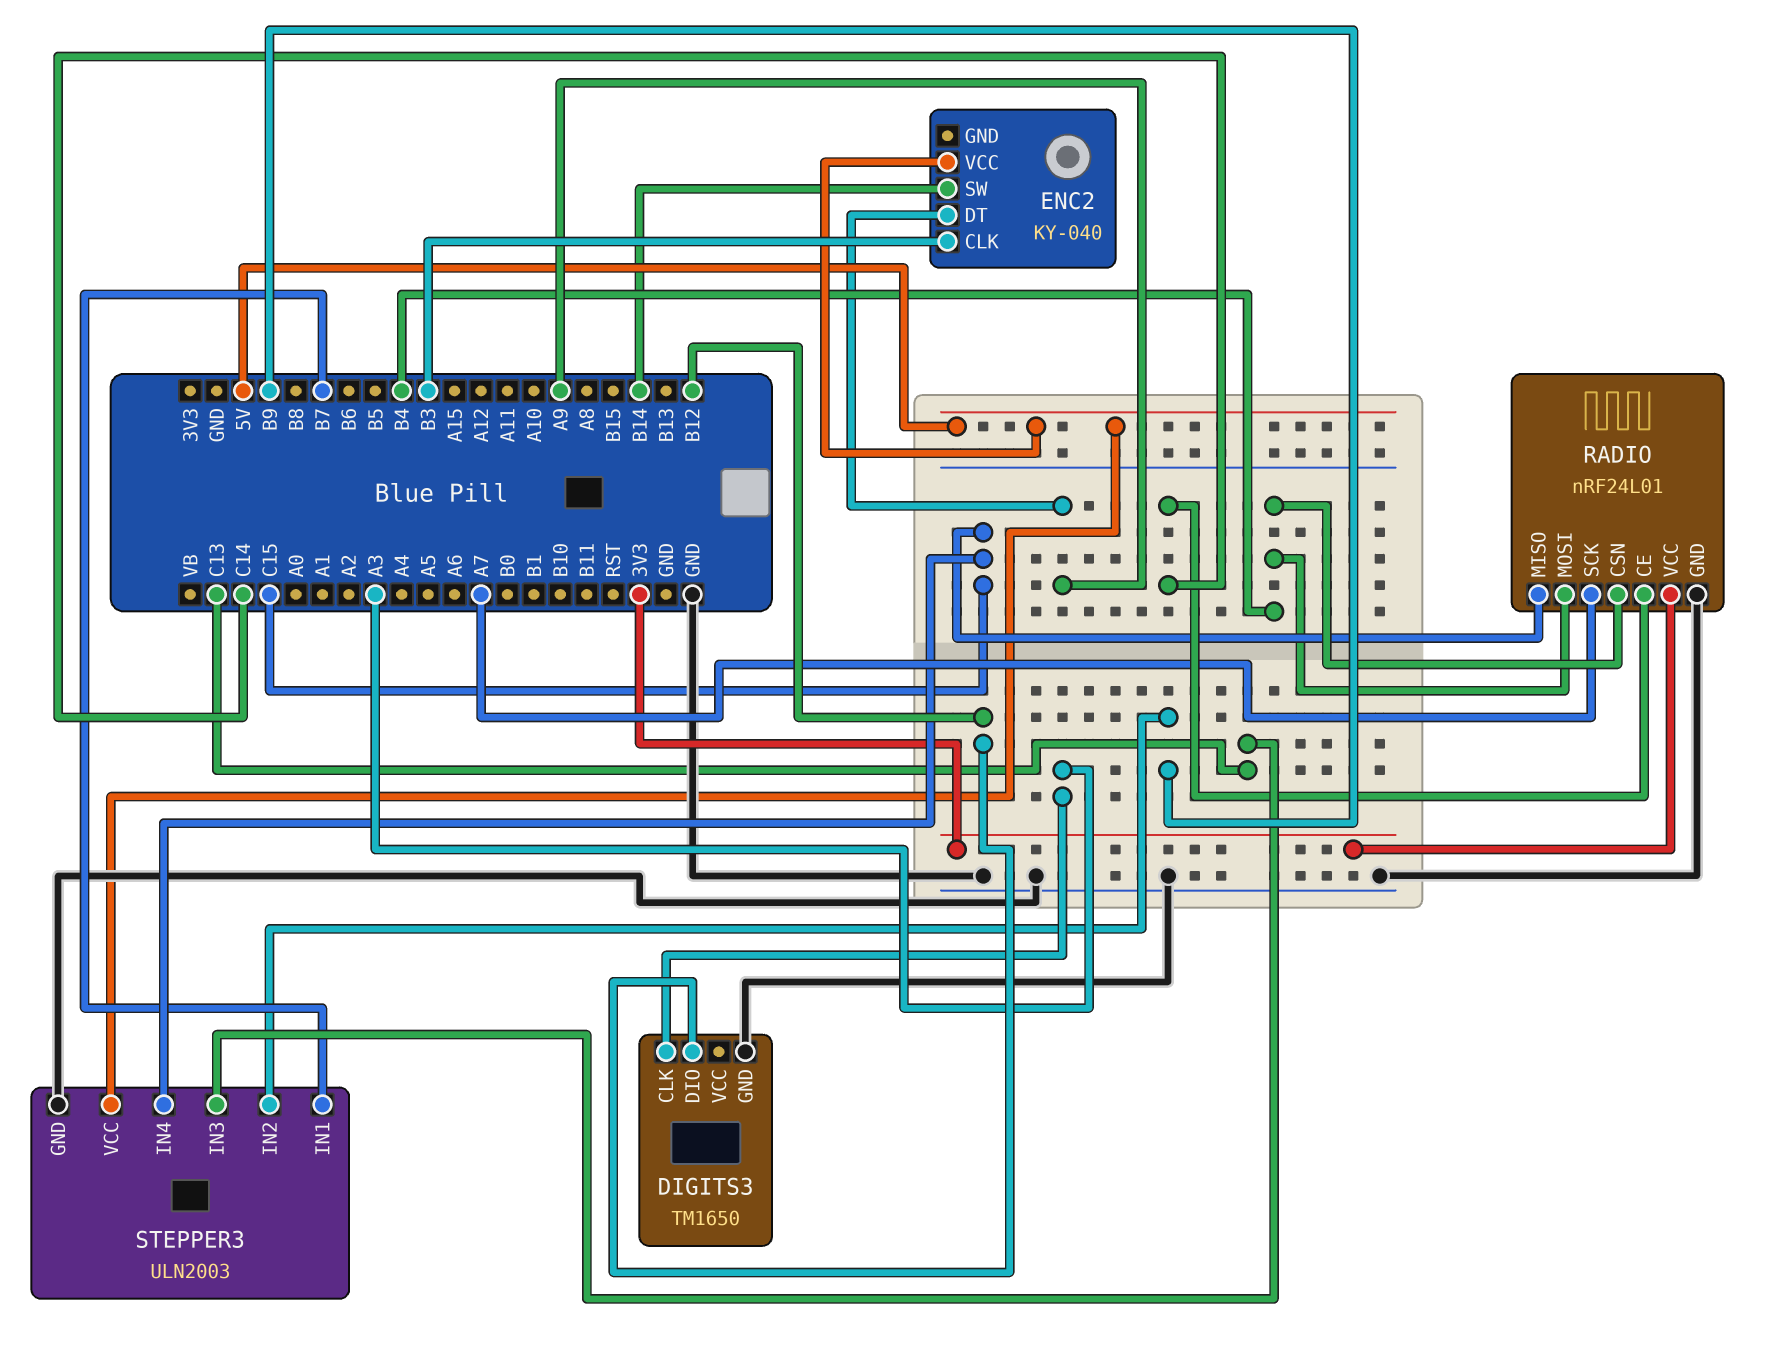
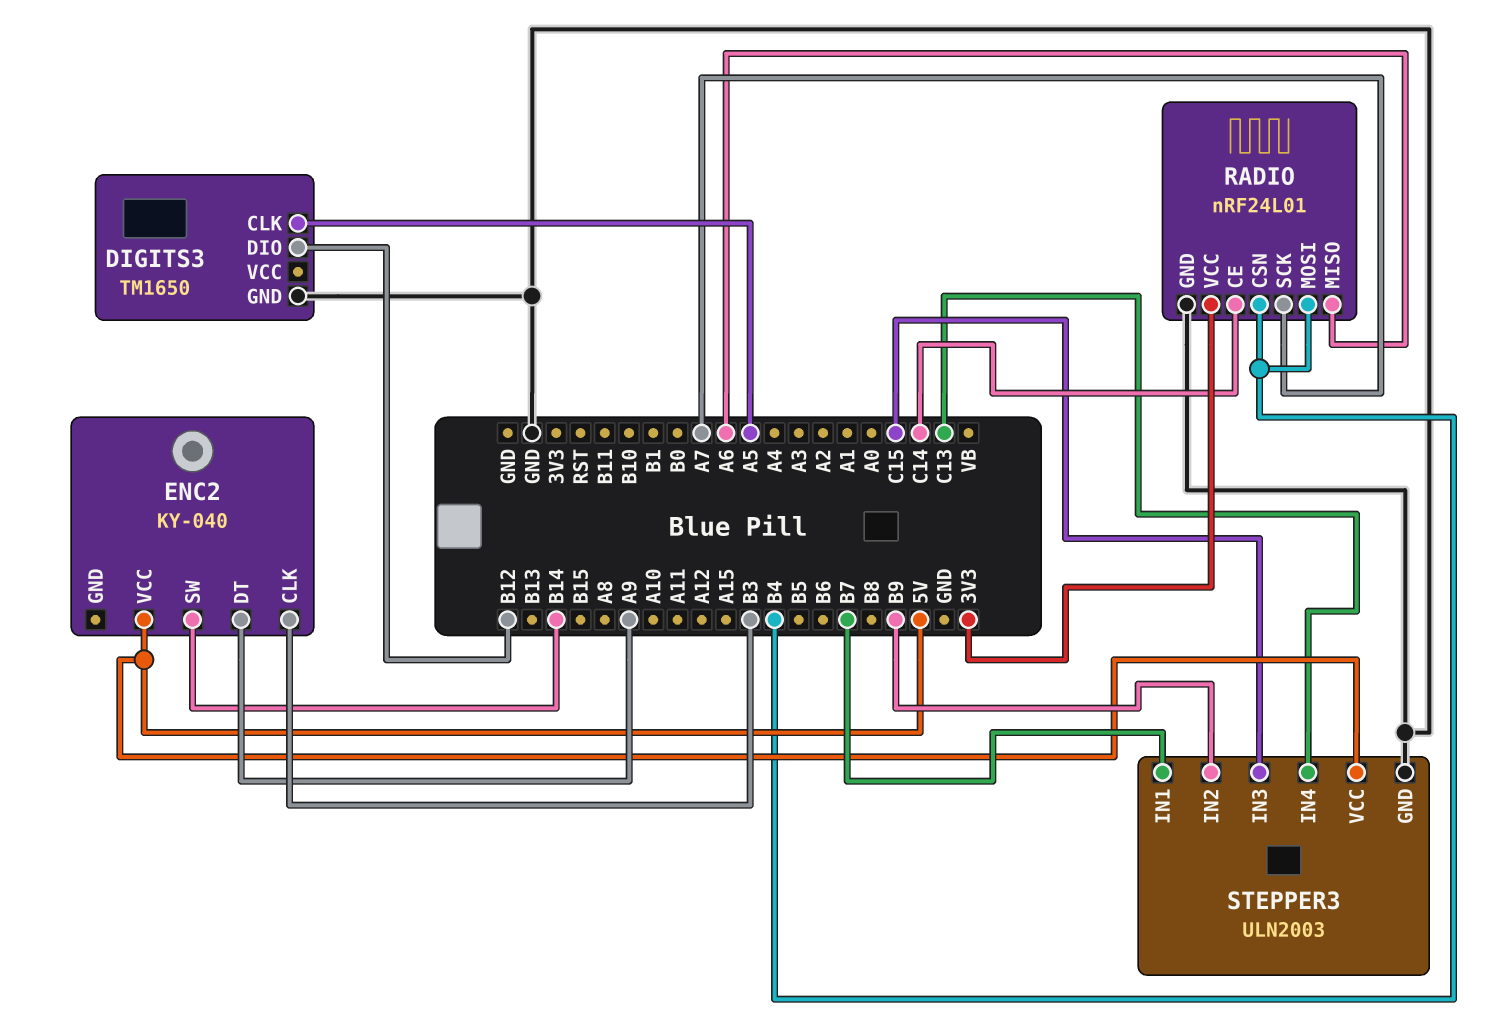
DIGITS3 pin CLK: A3 -> A5
RADIO pin MISO: C15 -> A6
STEPPER3 pin IN3: C13 -> C15
STEPPER3 pin IN4: C15 -> C13

